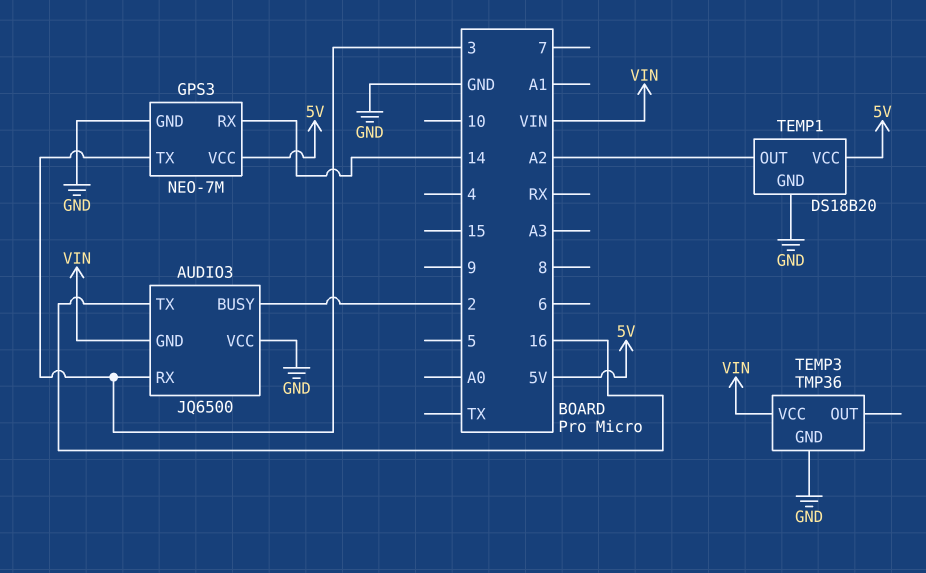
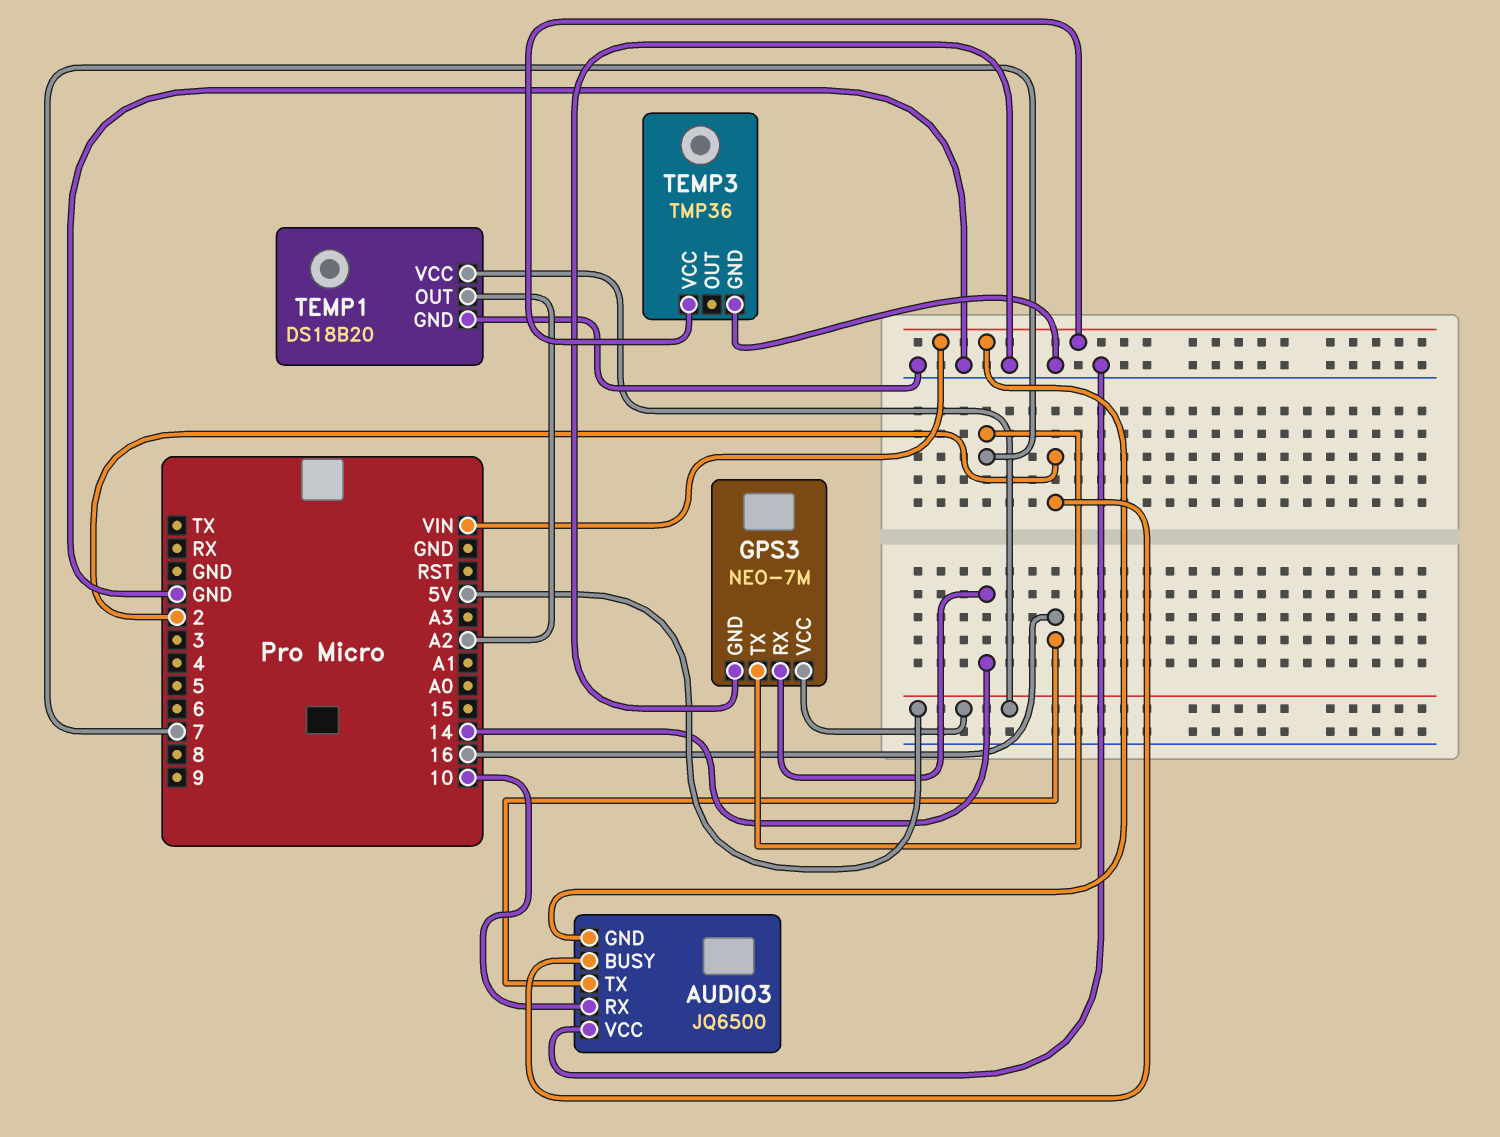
AUDIO3 pin RX: 3 -> 10
GPS3 pin TX: 3 -> 7

